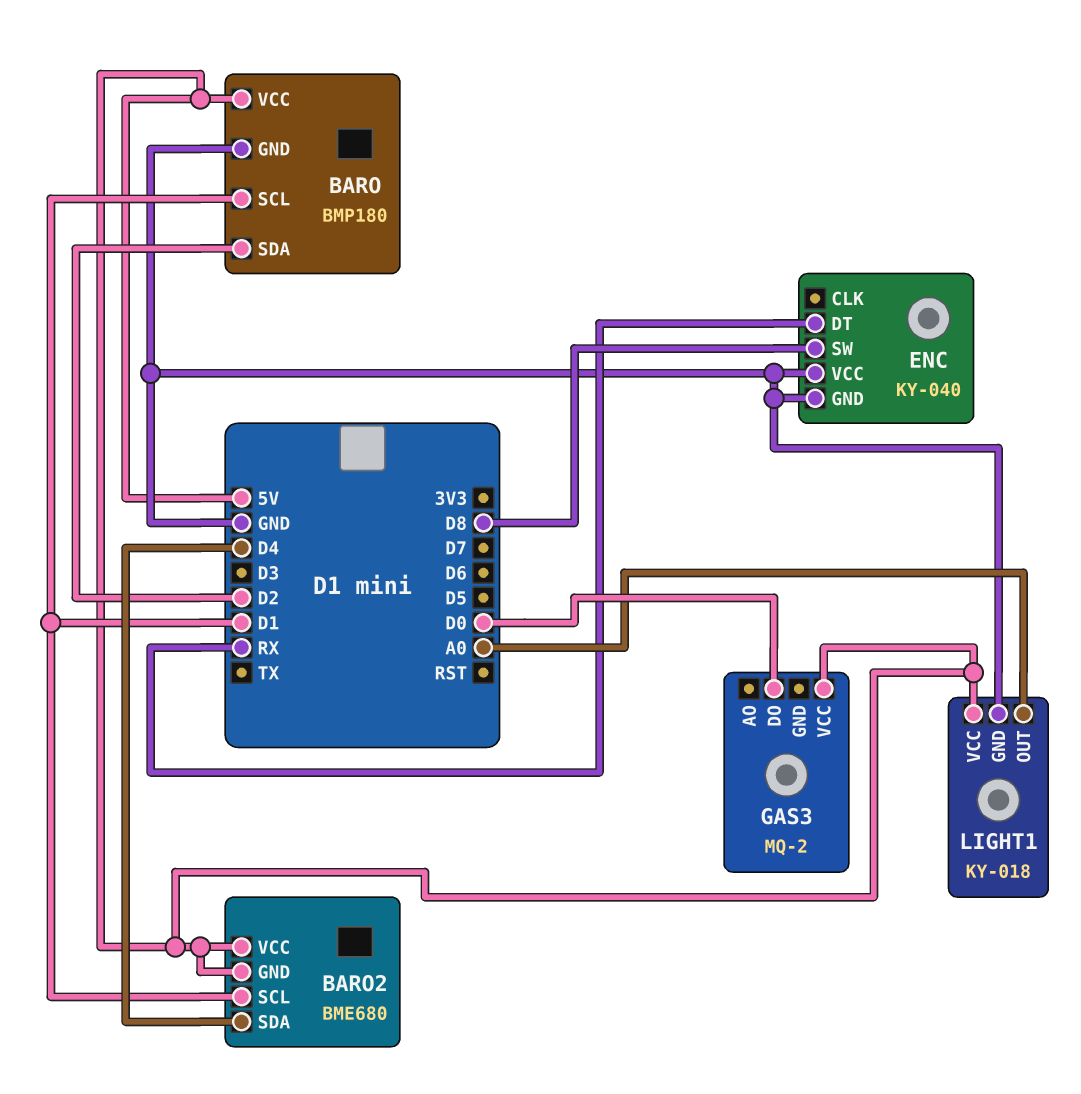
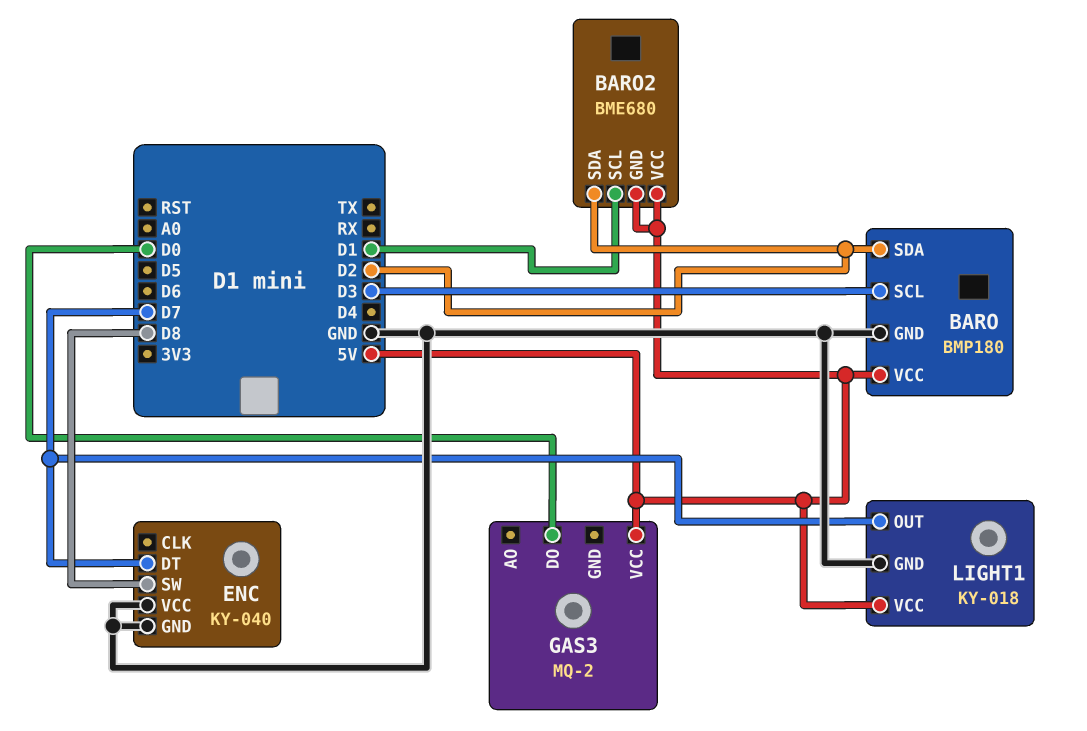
BARO pin SCL: D1 -> D3
BARO2 pin SDA: D4 -> D2
ENC pin DT: RX -> D7
LIGHT1 pin OUT: A0 -> D7

